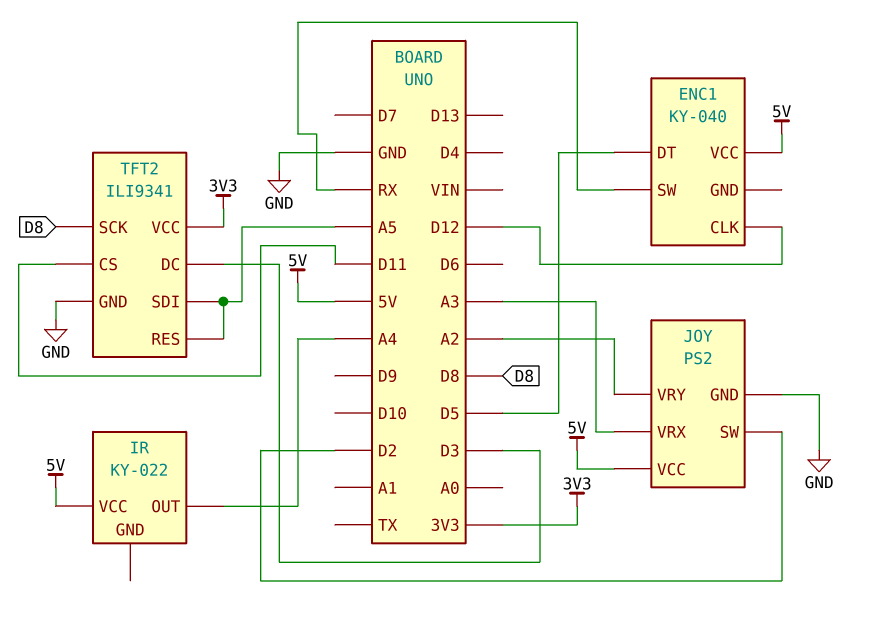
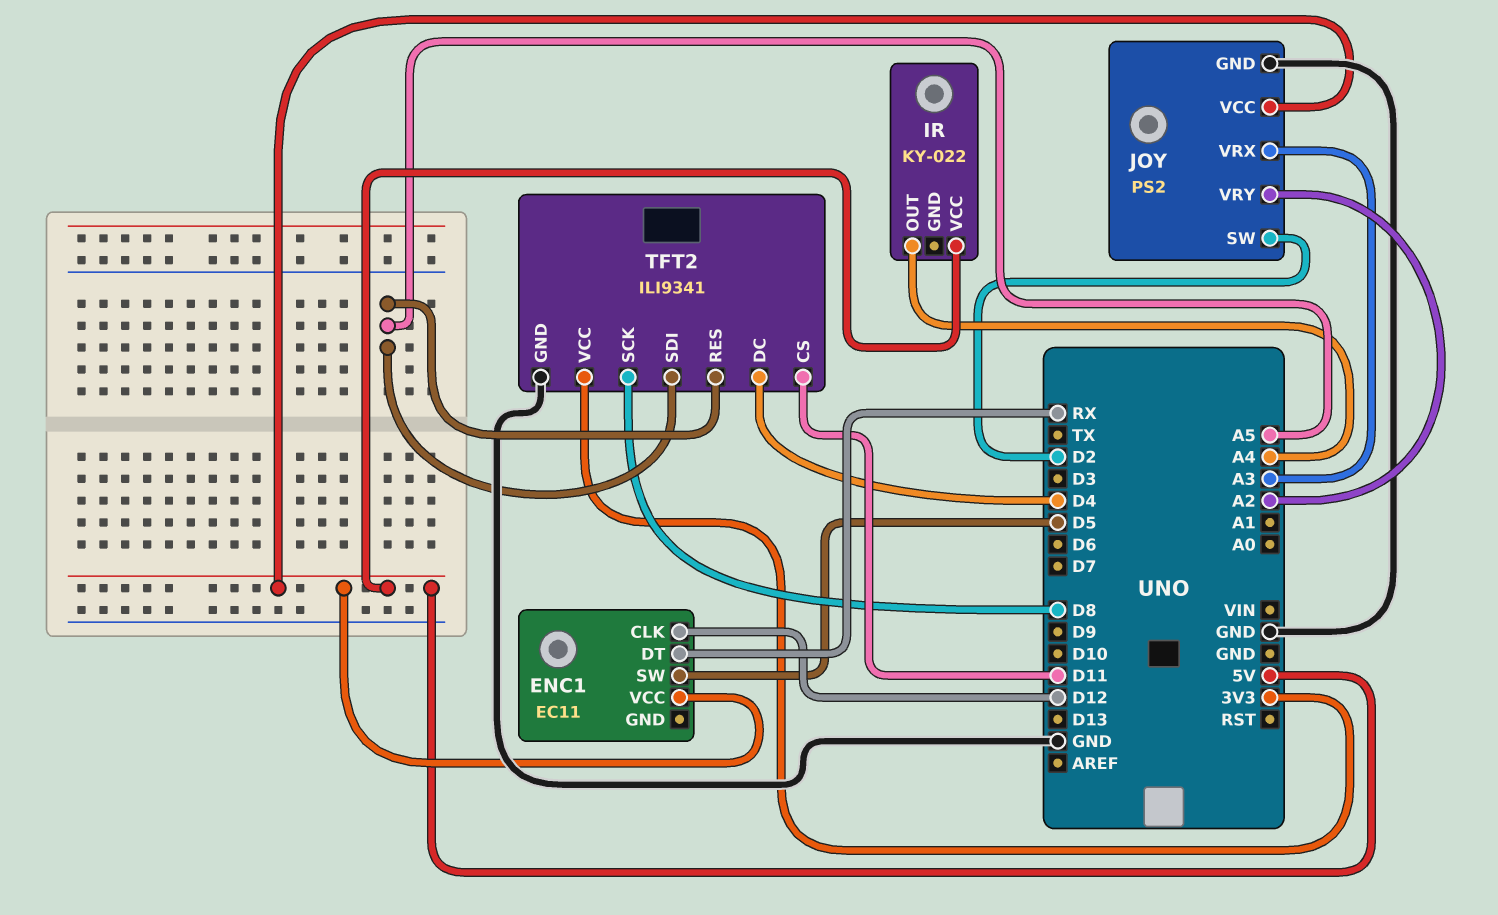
ENC1: KY-040 -> EC11
ENC1 pin DT: D5 -> RX
ENC1 pin SW: RX -> D5
TFT2 pin DC: D3 -> D4

